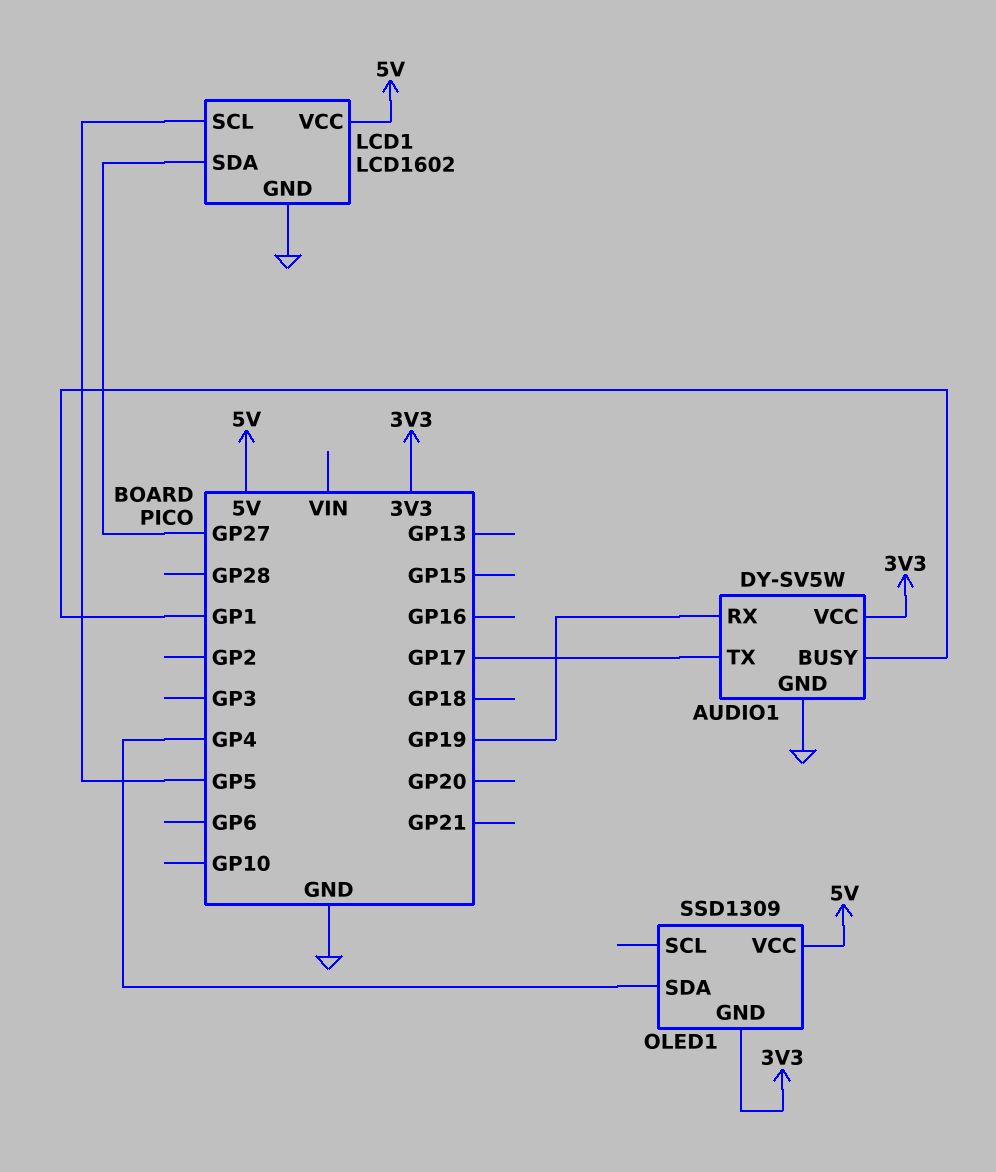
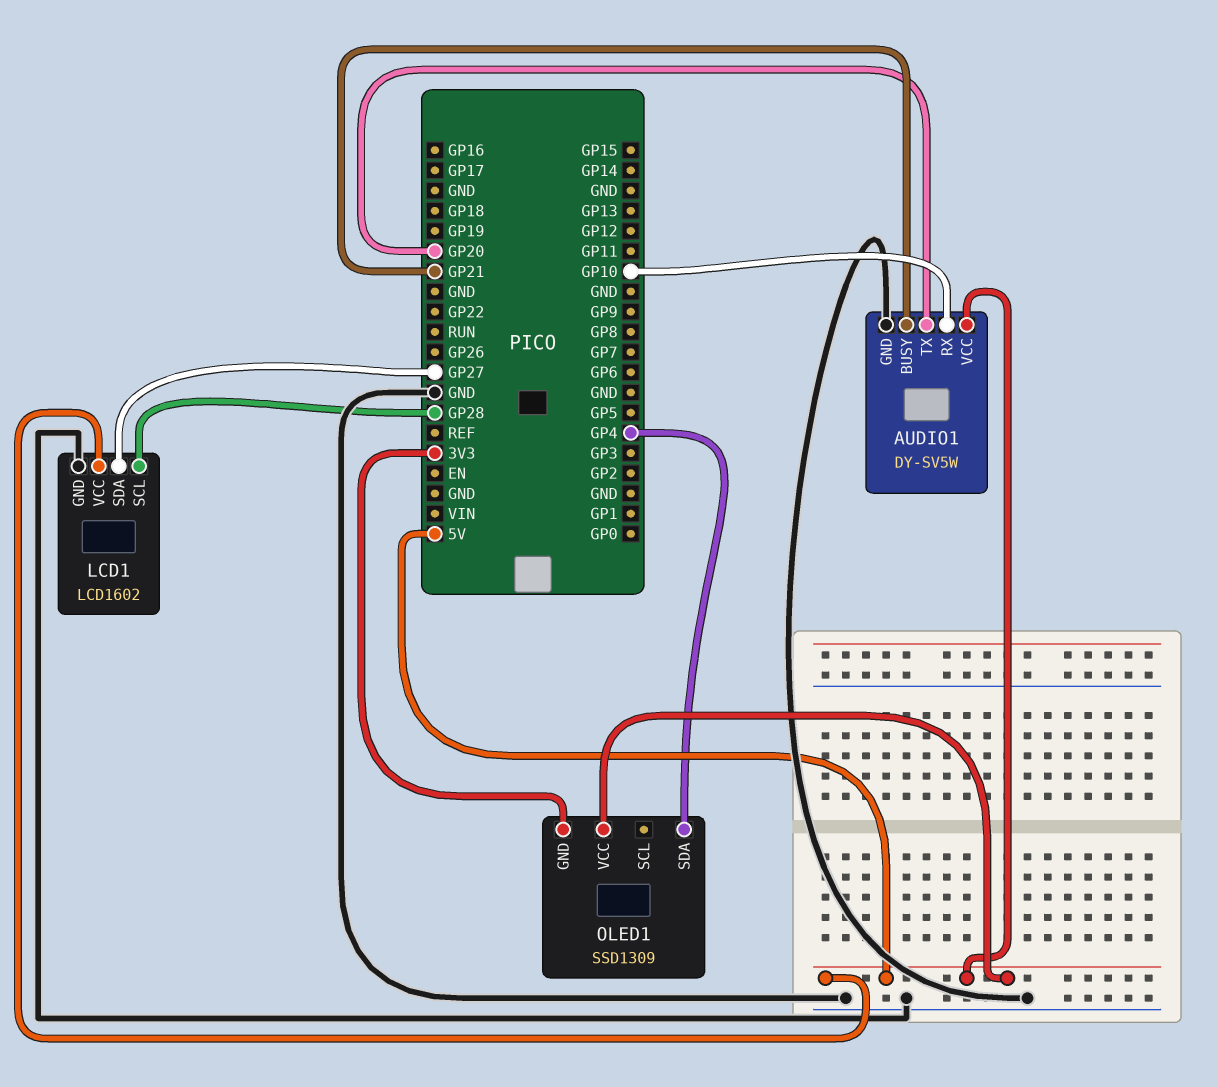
AUDIO1 pin BUSY: GP1 -> GP21
AUDIO1 pin RX: GP19 -> GP10
AUDIO1 pin TX: GP17 -> GP20
AUDIO1 pin VCC: 3V3 -> 5V
LCD1 pin SCL: GP5 -> GP28

